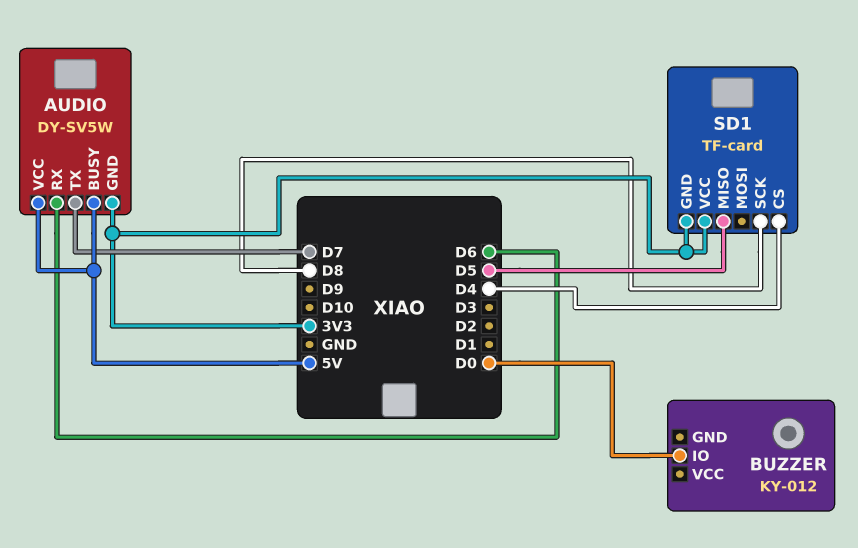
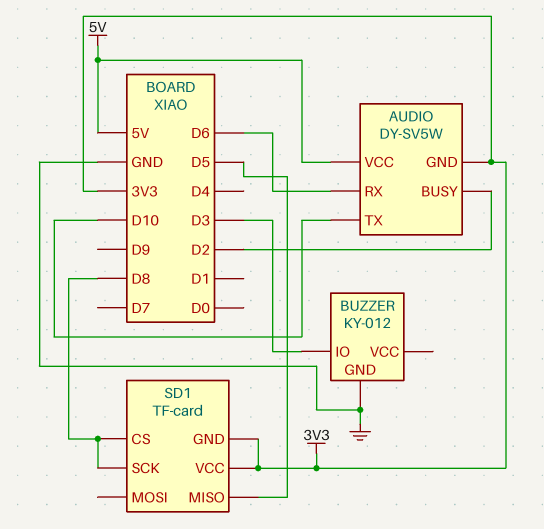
AUDIO pin BUSY: 5V -> D2
AUDIO pin TX: D7 -> D10
BUZZER pin GND: none -> GND
BUZZER pin IO: D0 -> D3
SD1 pin CS: D4 -> D8

